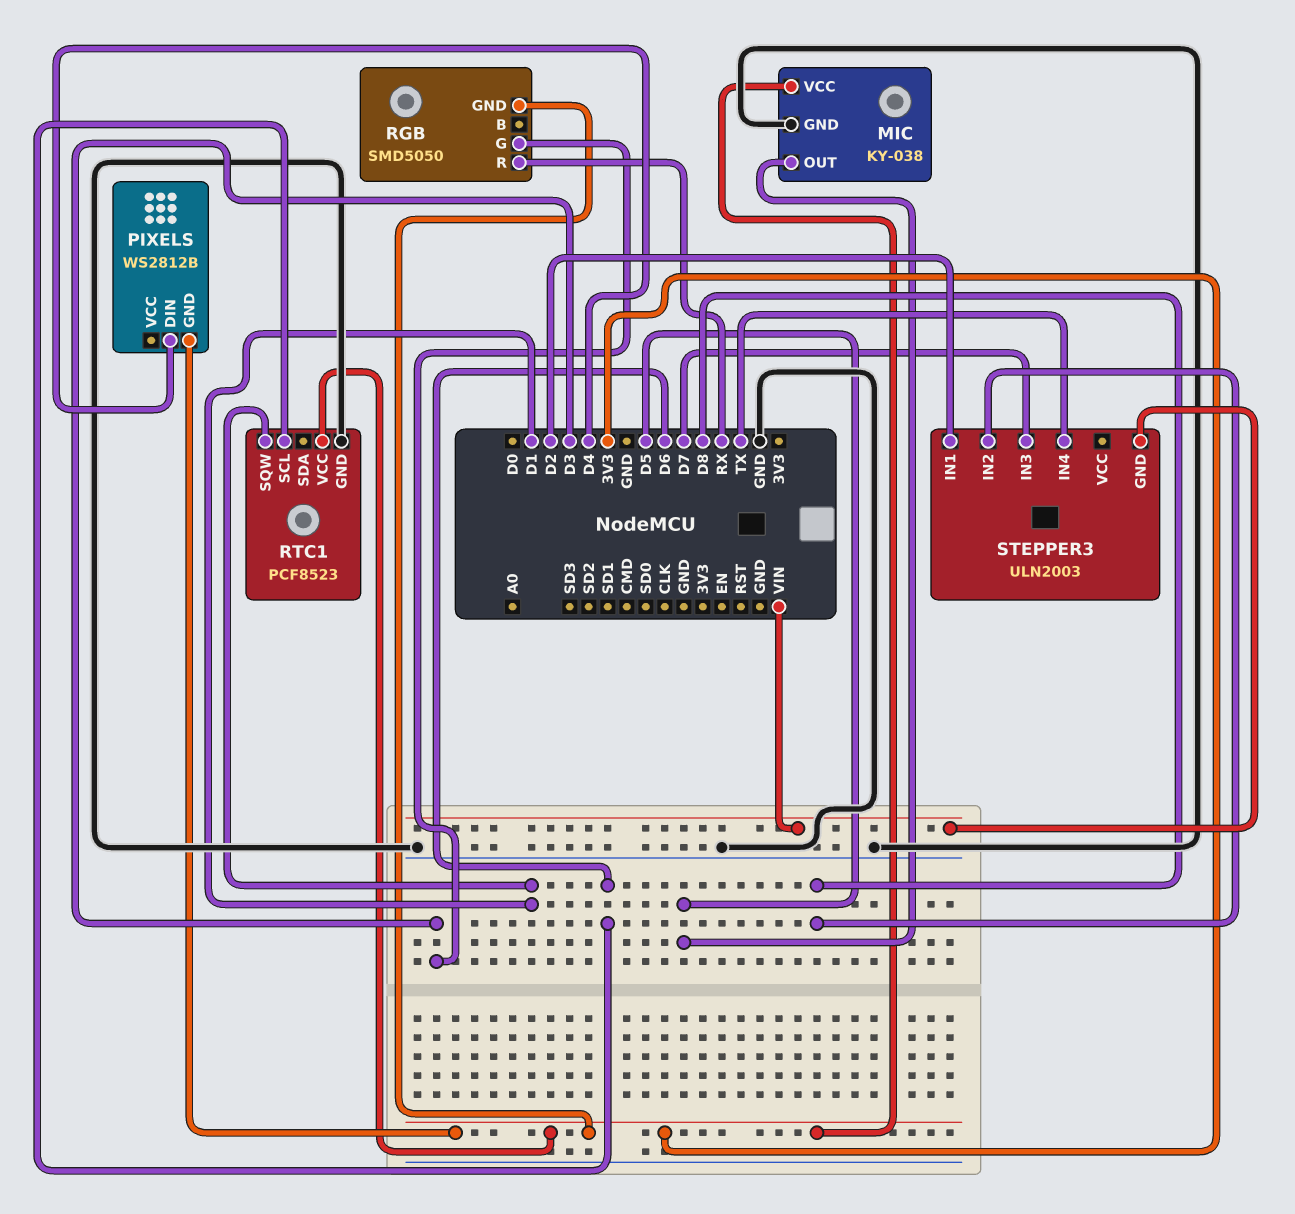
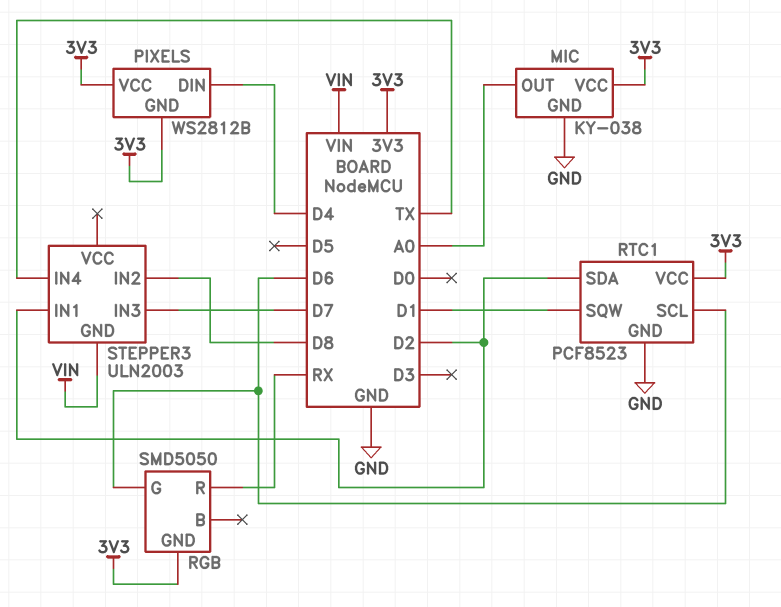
MIC pin OUT: D5 -> A0
PIXELS pin VCC: none -> 3V3
RGB pin G: D3 -> D6
RTC1 pin SDA: none -> D2

